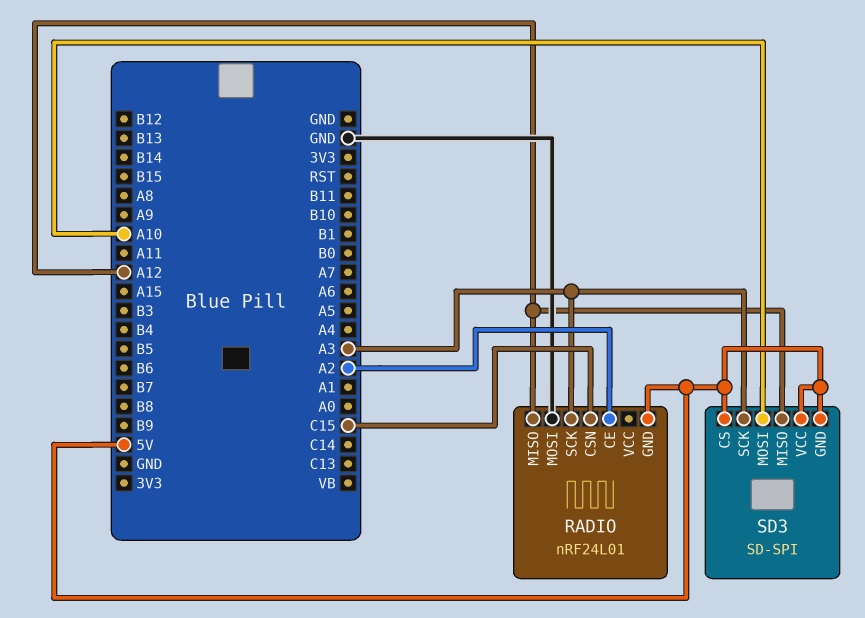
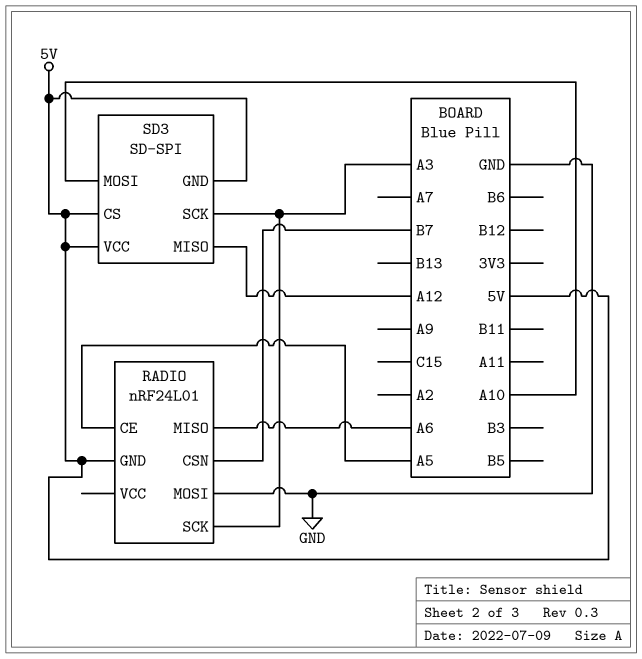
RADIO pin CE: A2 -> A5
RADIO pin CSN: C15 -> B7
RADIO pin MISO: A12 -> A6

